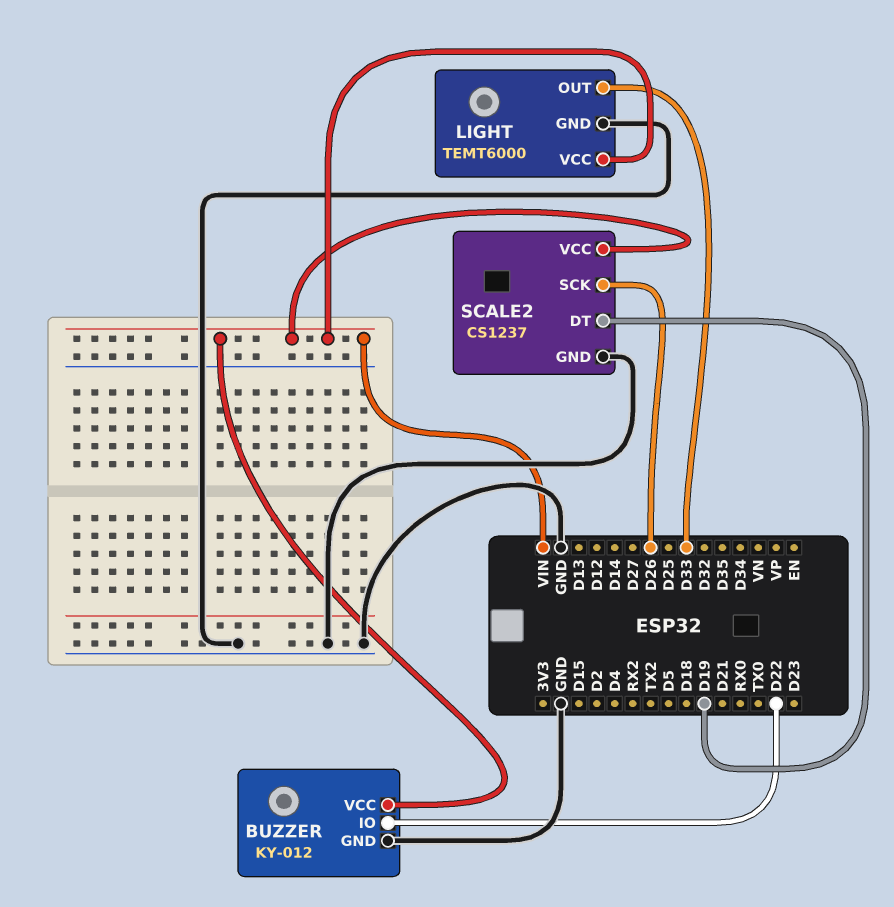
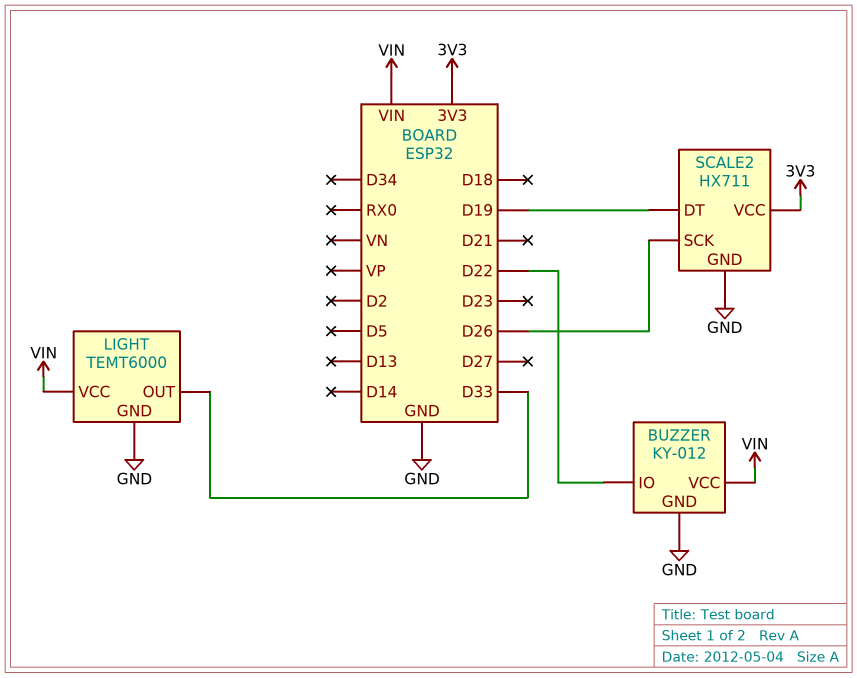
SCALE2: CS1237 -> HX711
SCALE2 pin VCC: VIN -> 3V3

